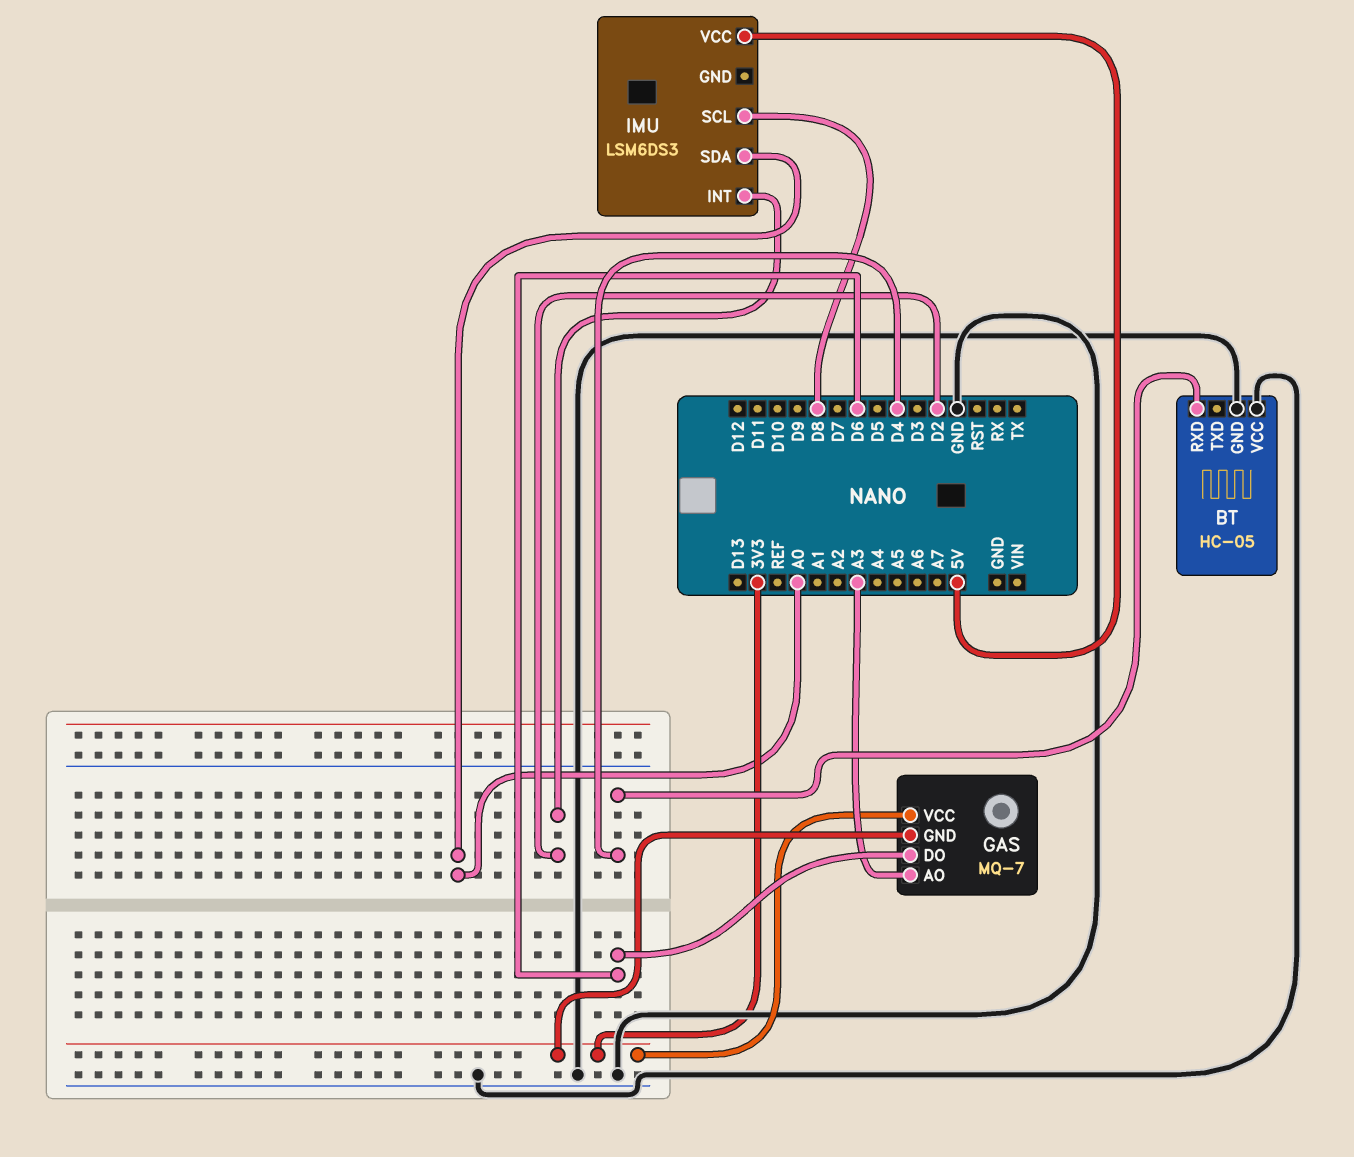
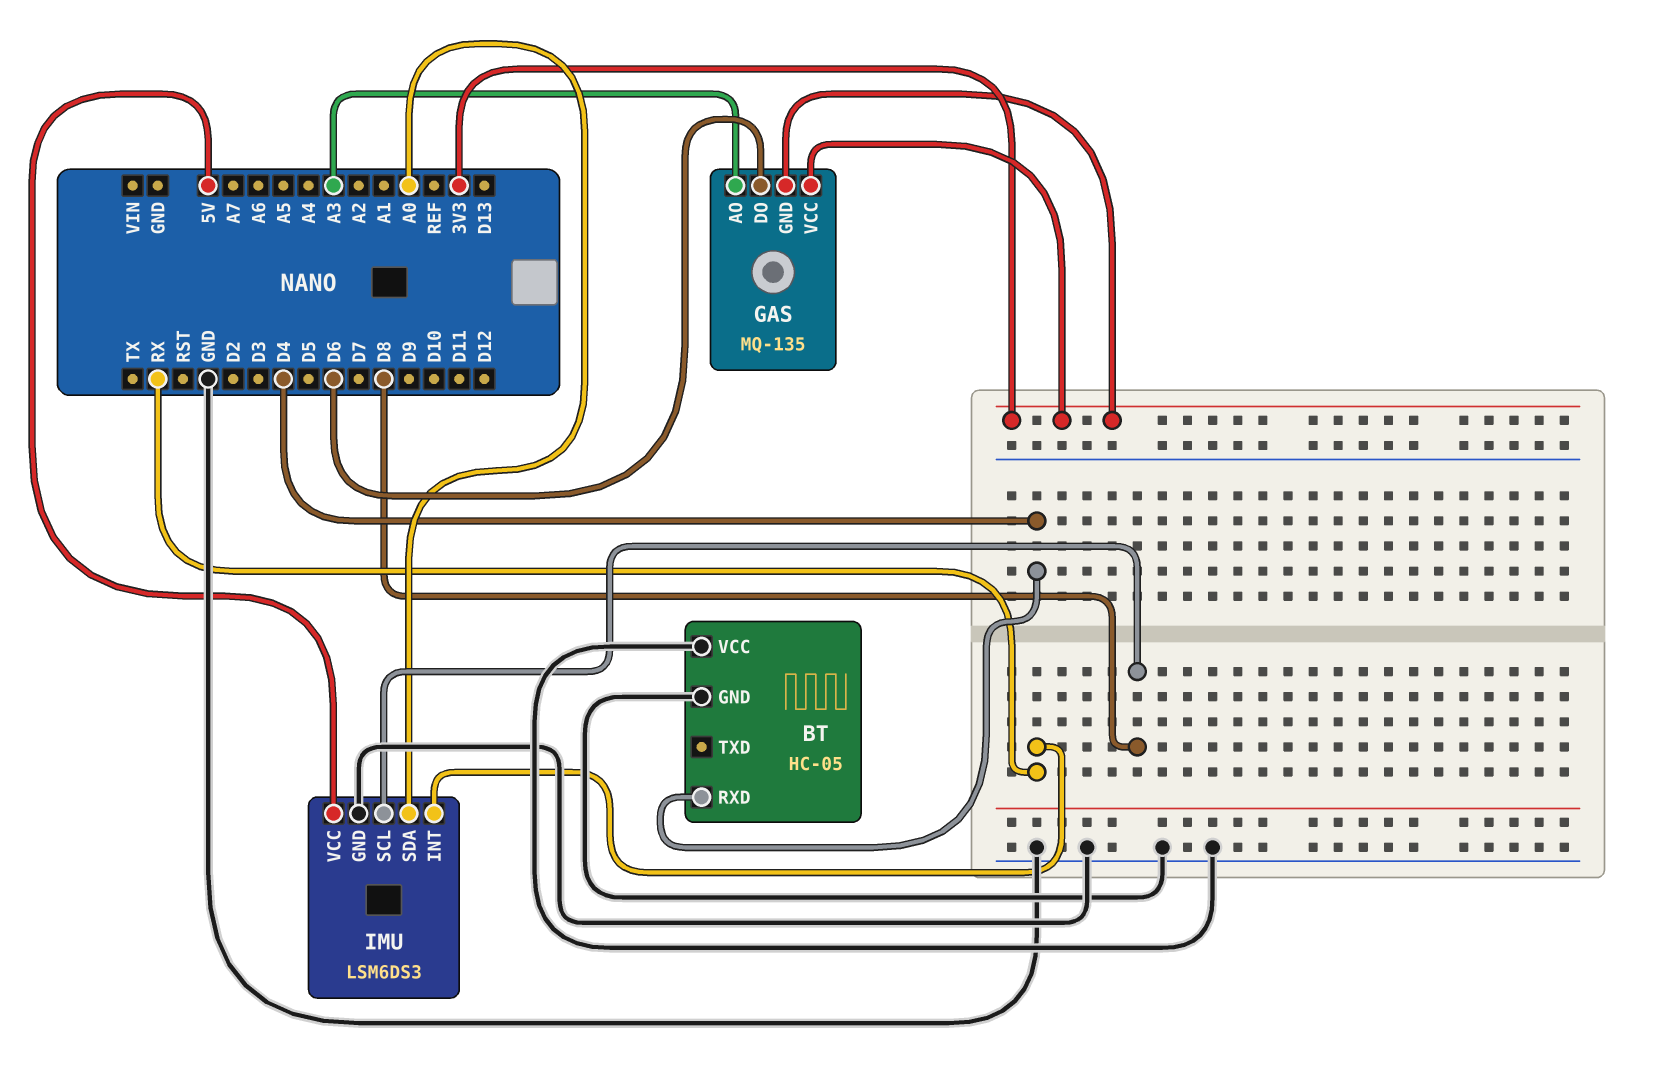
GAS: MQ-7 -> MQ-135
IMU pin GND: none -> GND
IMU pin INT: D2 -> RX

